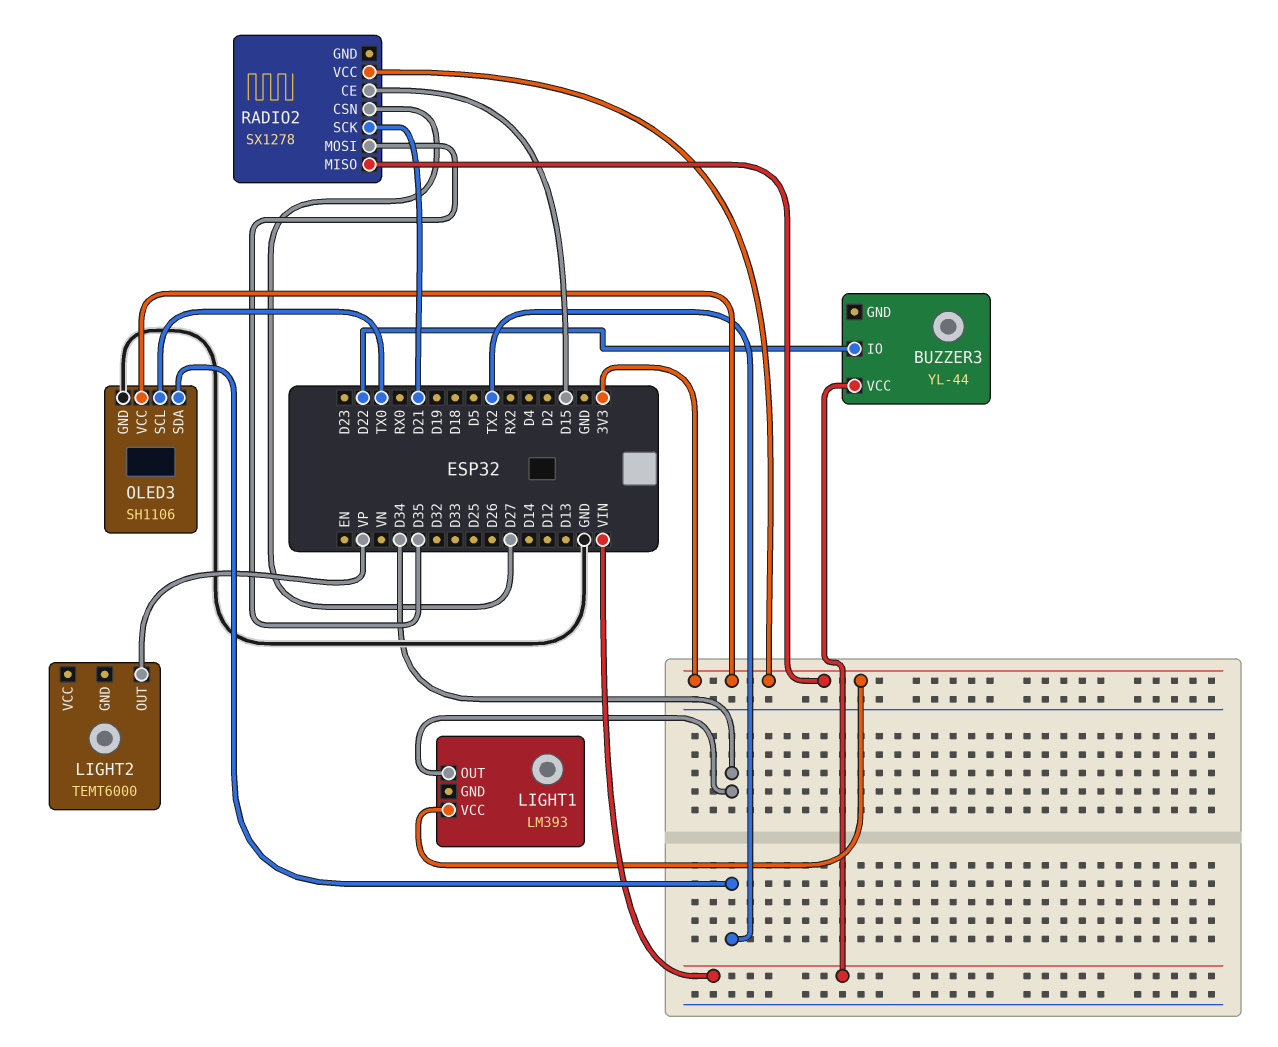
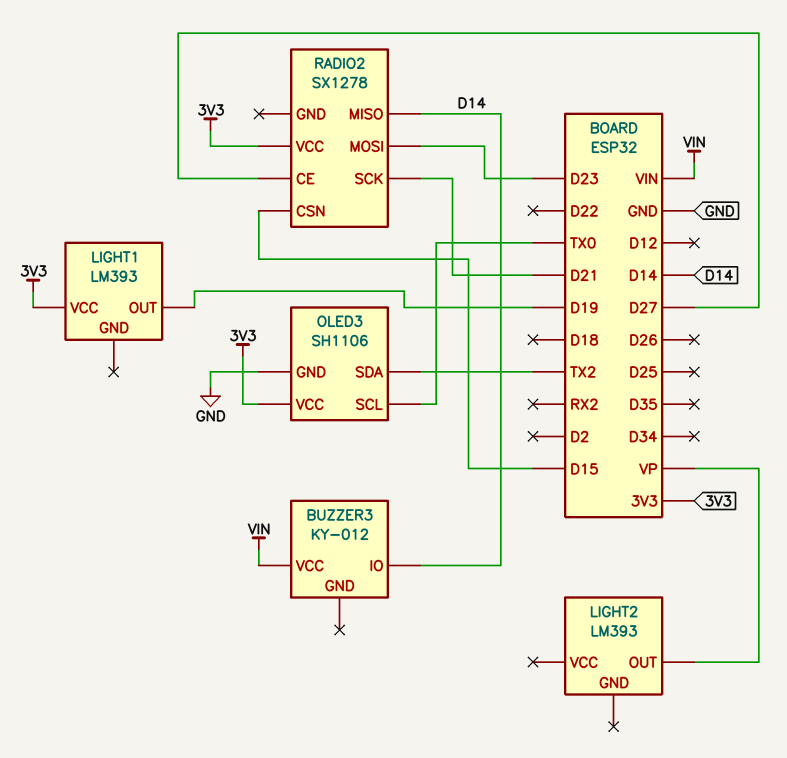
BUZZER3: YL-44 -> KY-012
BUZZER3 pin IO: D22 -> D14
LIGHT1 pin OUT: D34 -> D19
LIGHT2: TEMT6000 -> LM393
RADIO2 pin CE: D15 -> D27
RADIO2 pin CSN: D27 -> D15
RADIO2 pin MISO: 3V3 -> D14
RADIO2 pin MOSI: D35 -> D23

